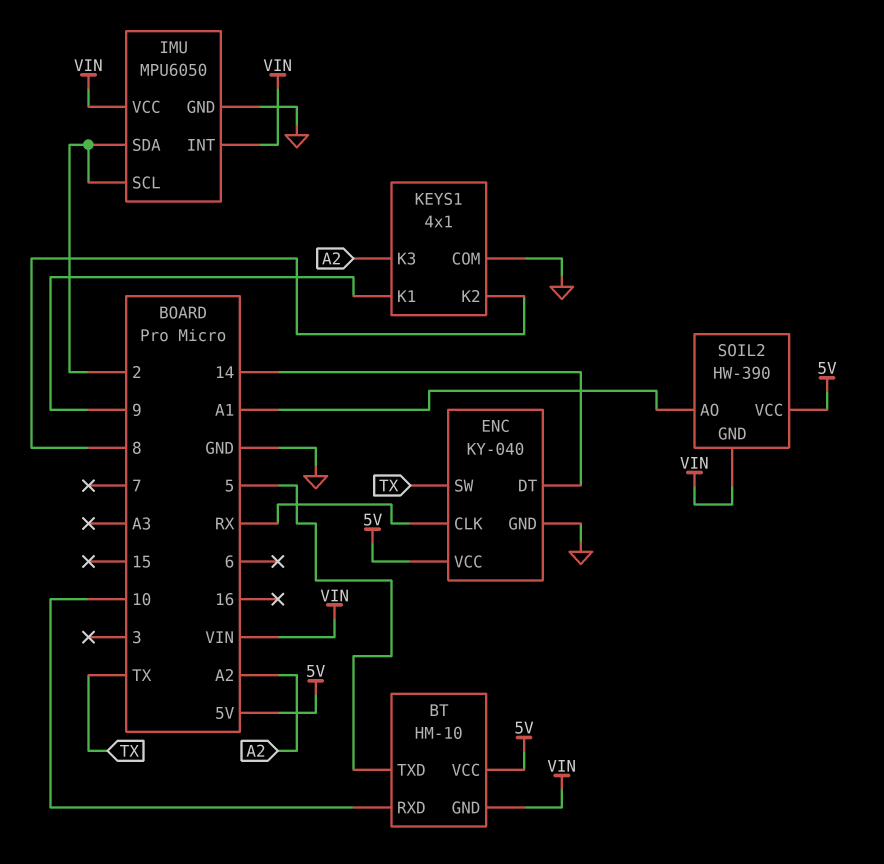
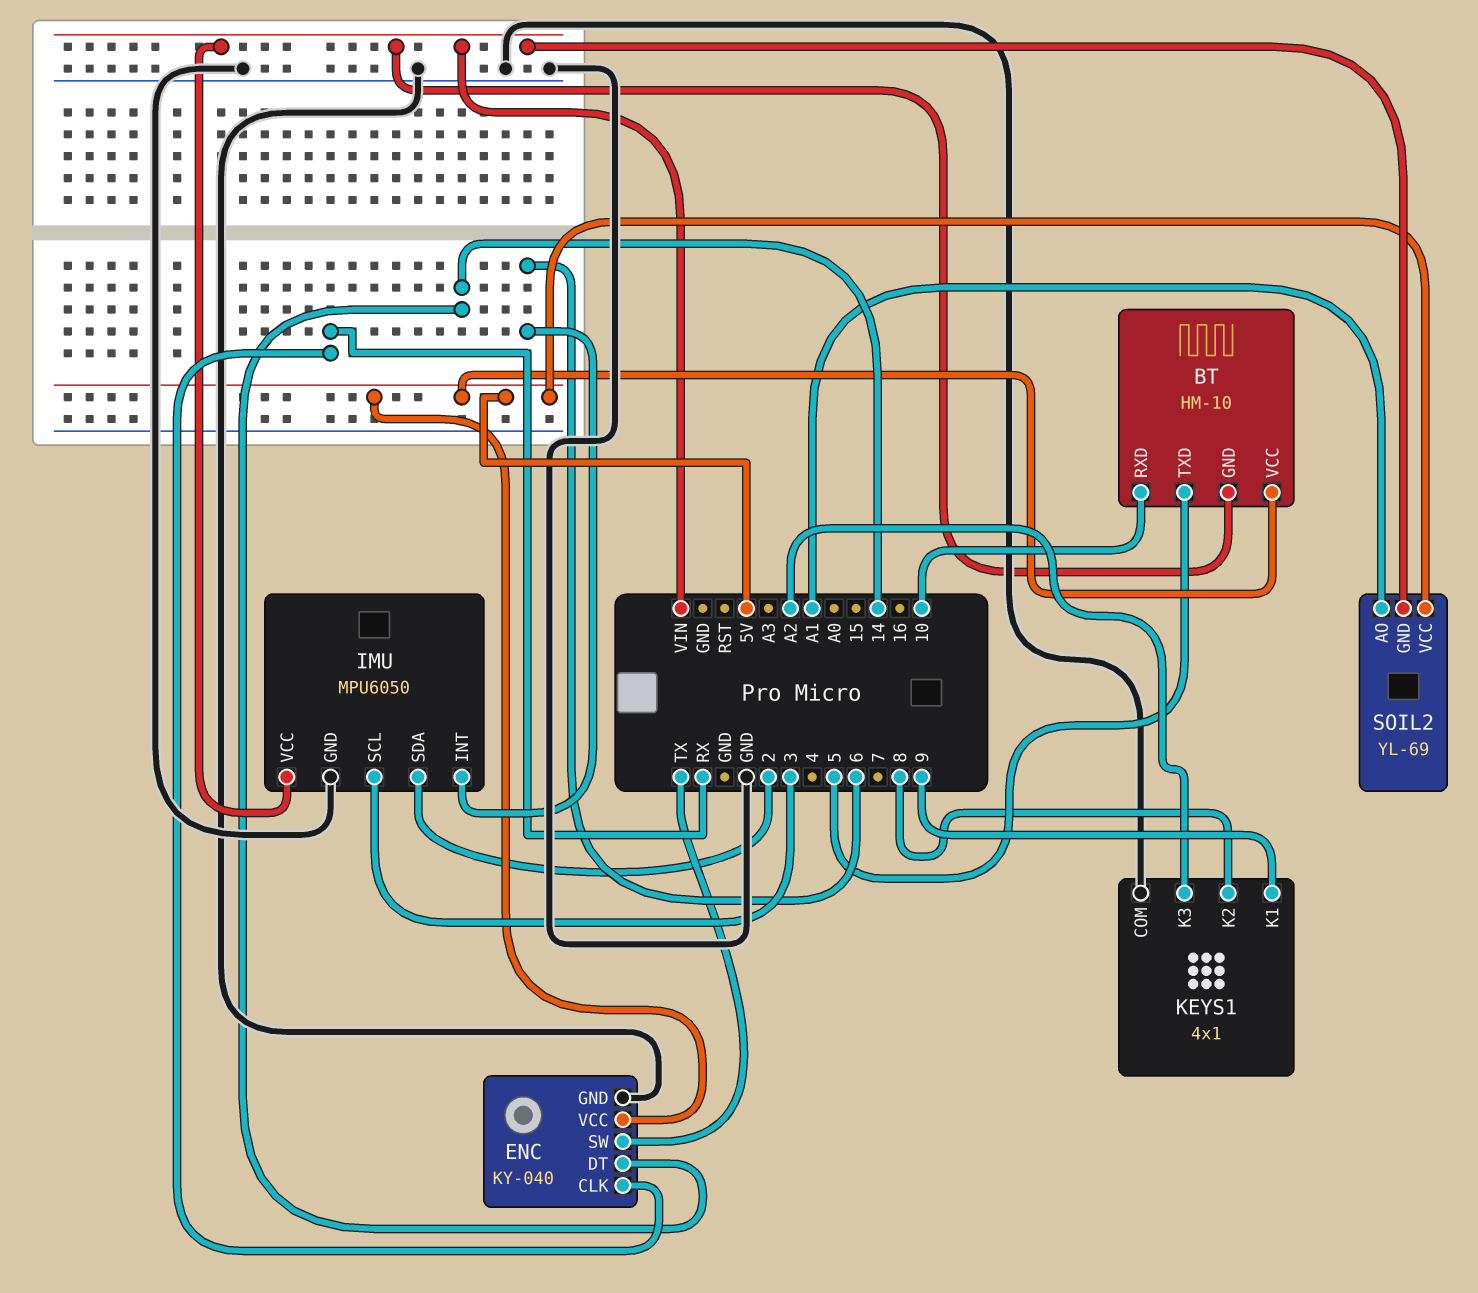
IMU pin INT: VIN -> 6
IMU pin SCL: 2 -> 3
SOIL2: HW-390 -> YL-69

